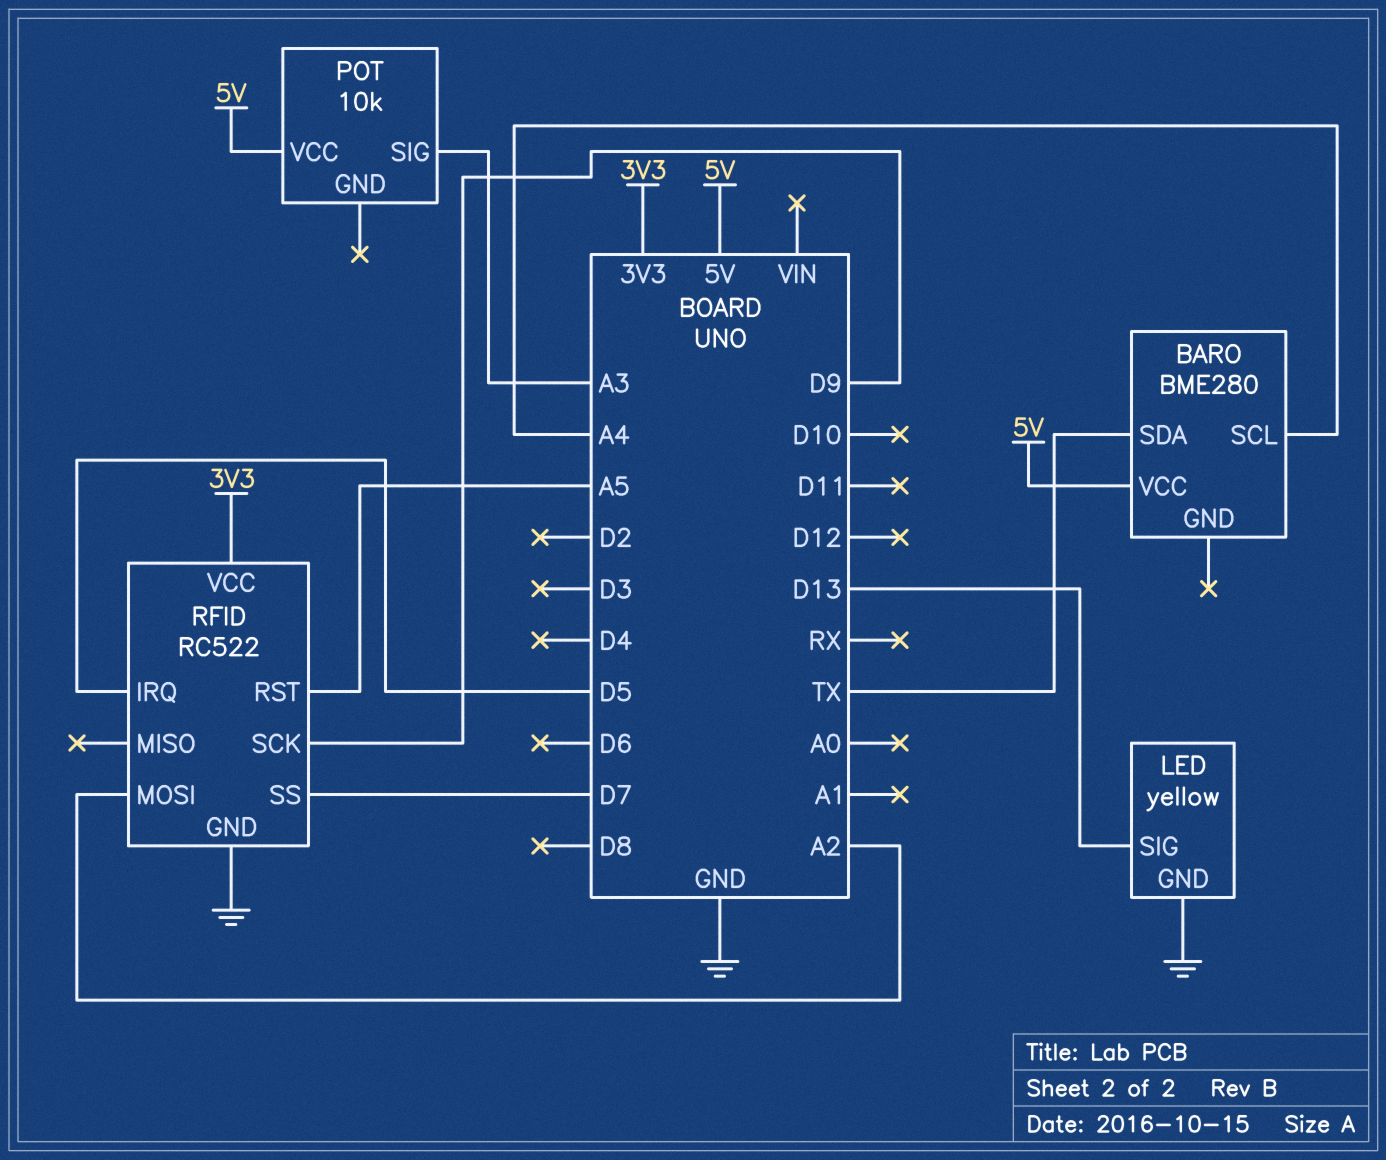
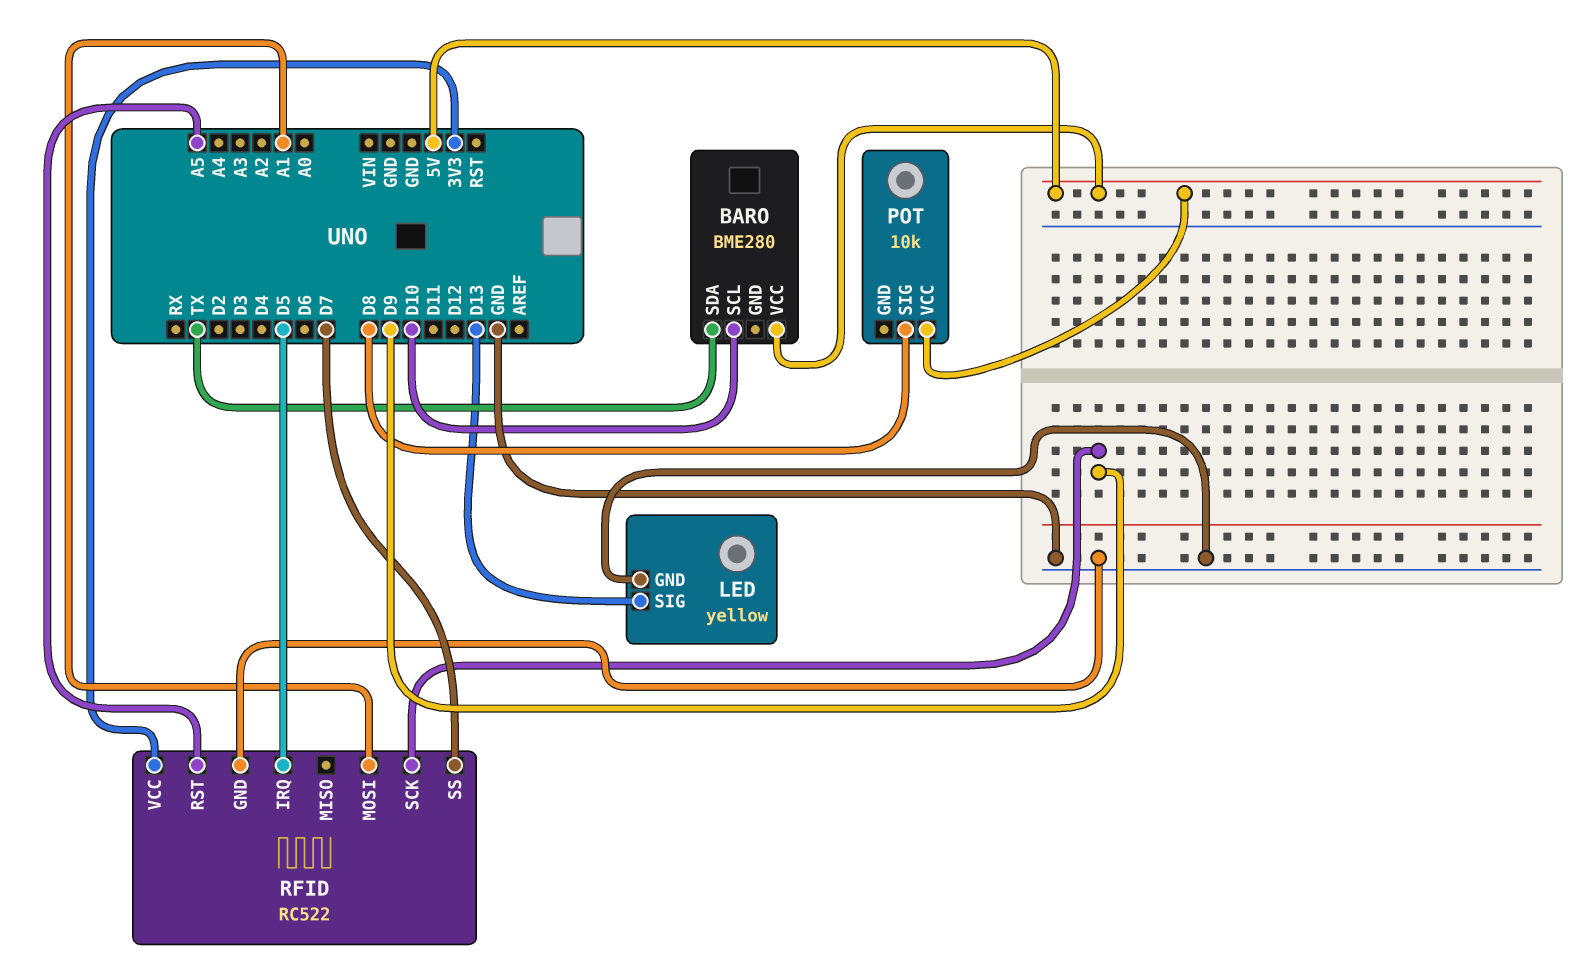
BARO pin SCL: A4 -> D10
POT pin SIG: A3 -> D8
RFID pin MOSI: A2 -> A1

